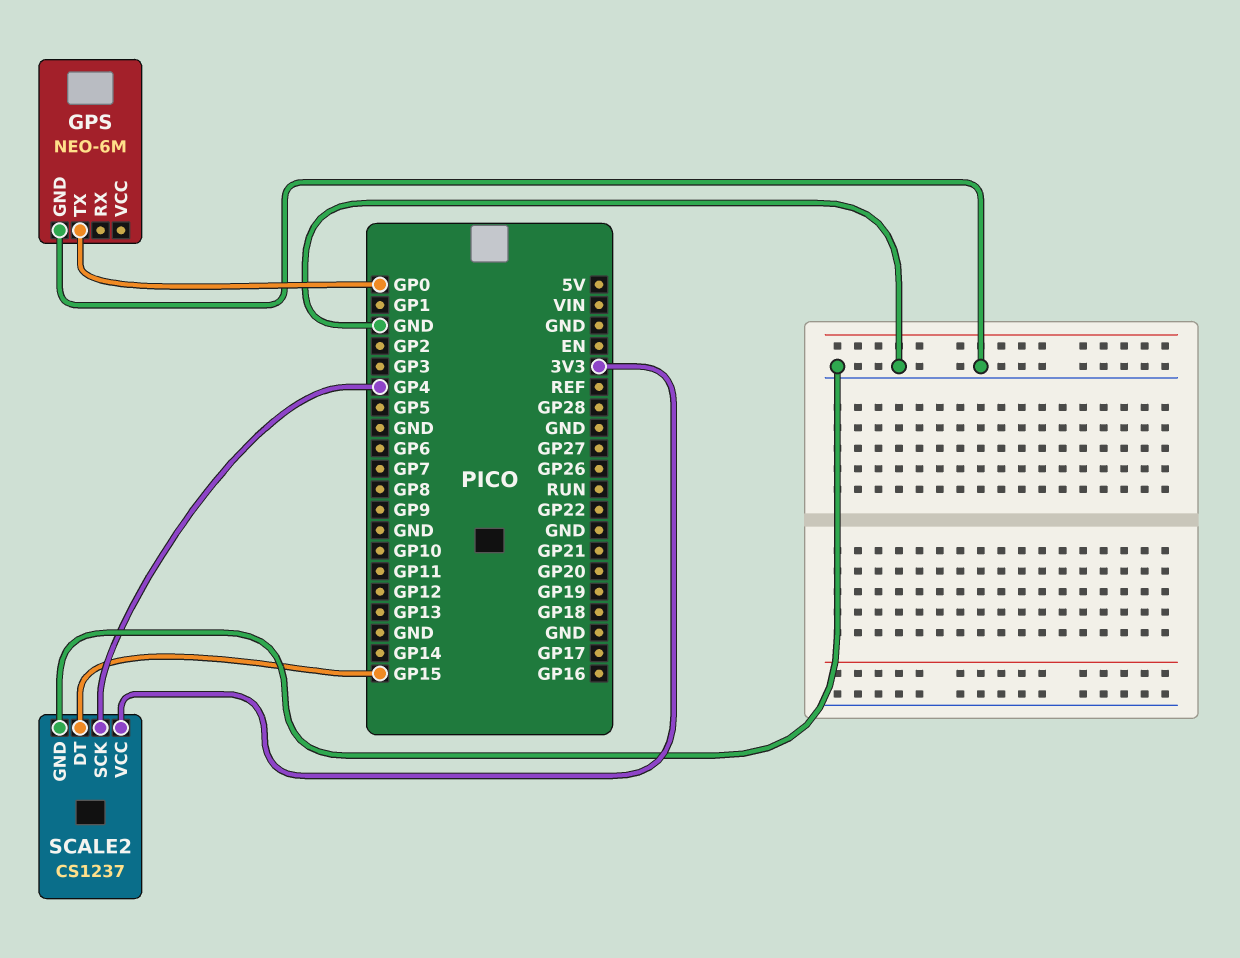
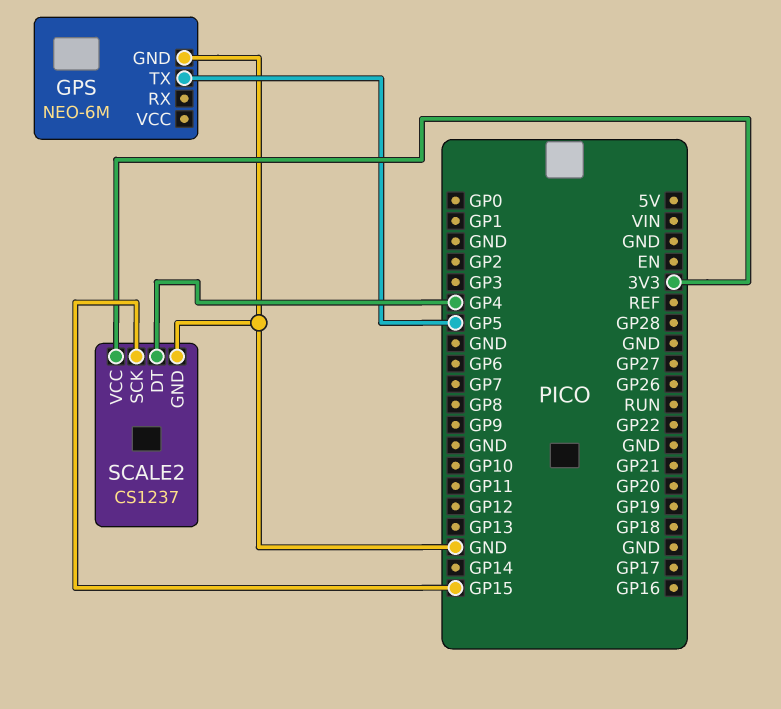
GPS pin TX: GP0 -> GP5
SCALE2 pin DT: GP15 -> GP4
SCALE2 pin SCK: GP4 -> GP15

